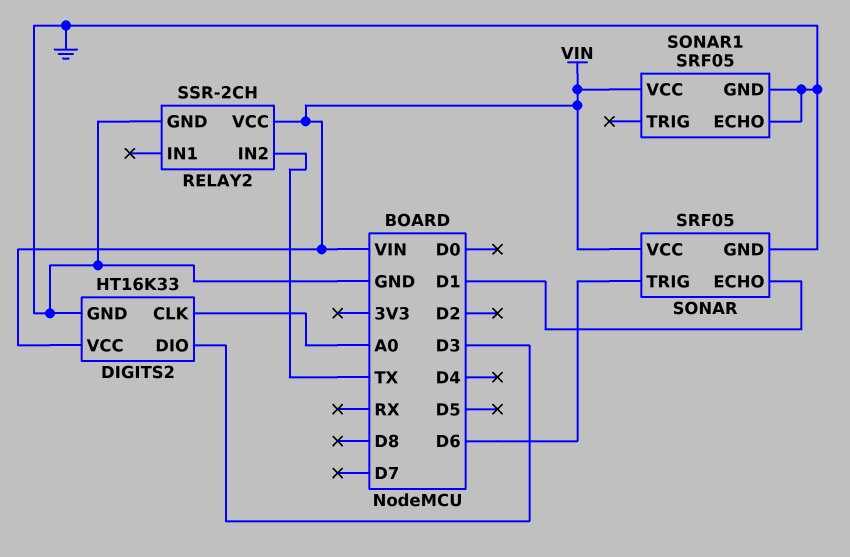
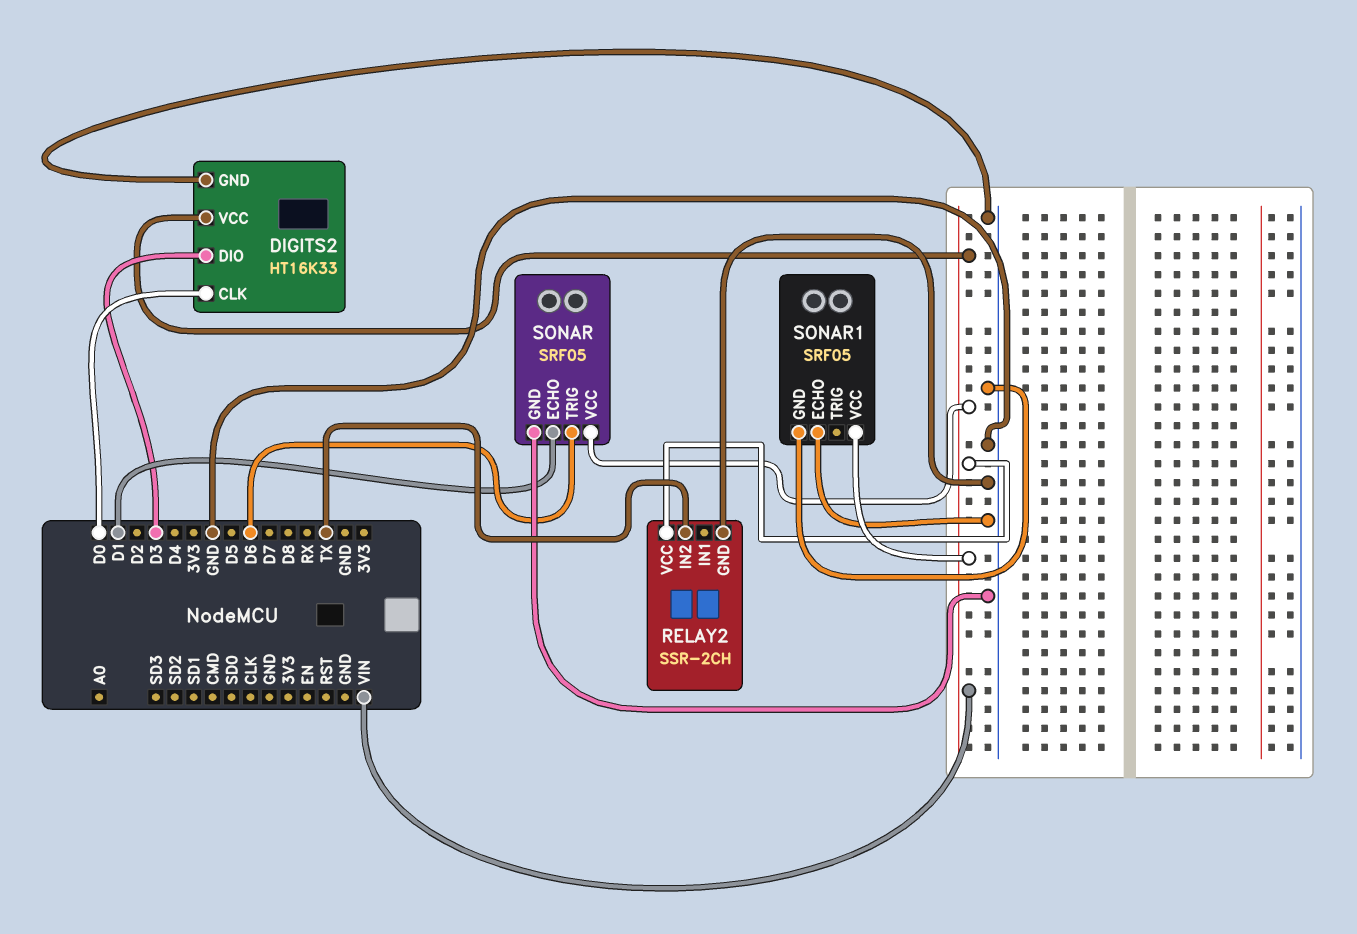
DIGITS2 pin CLK: A0 -> D0

